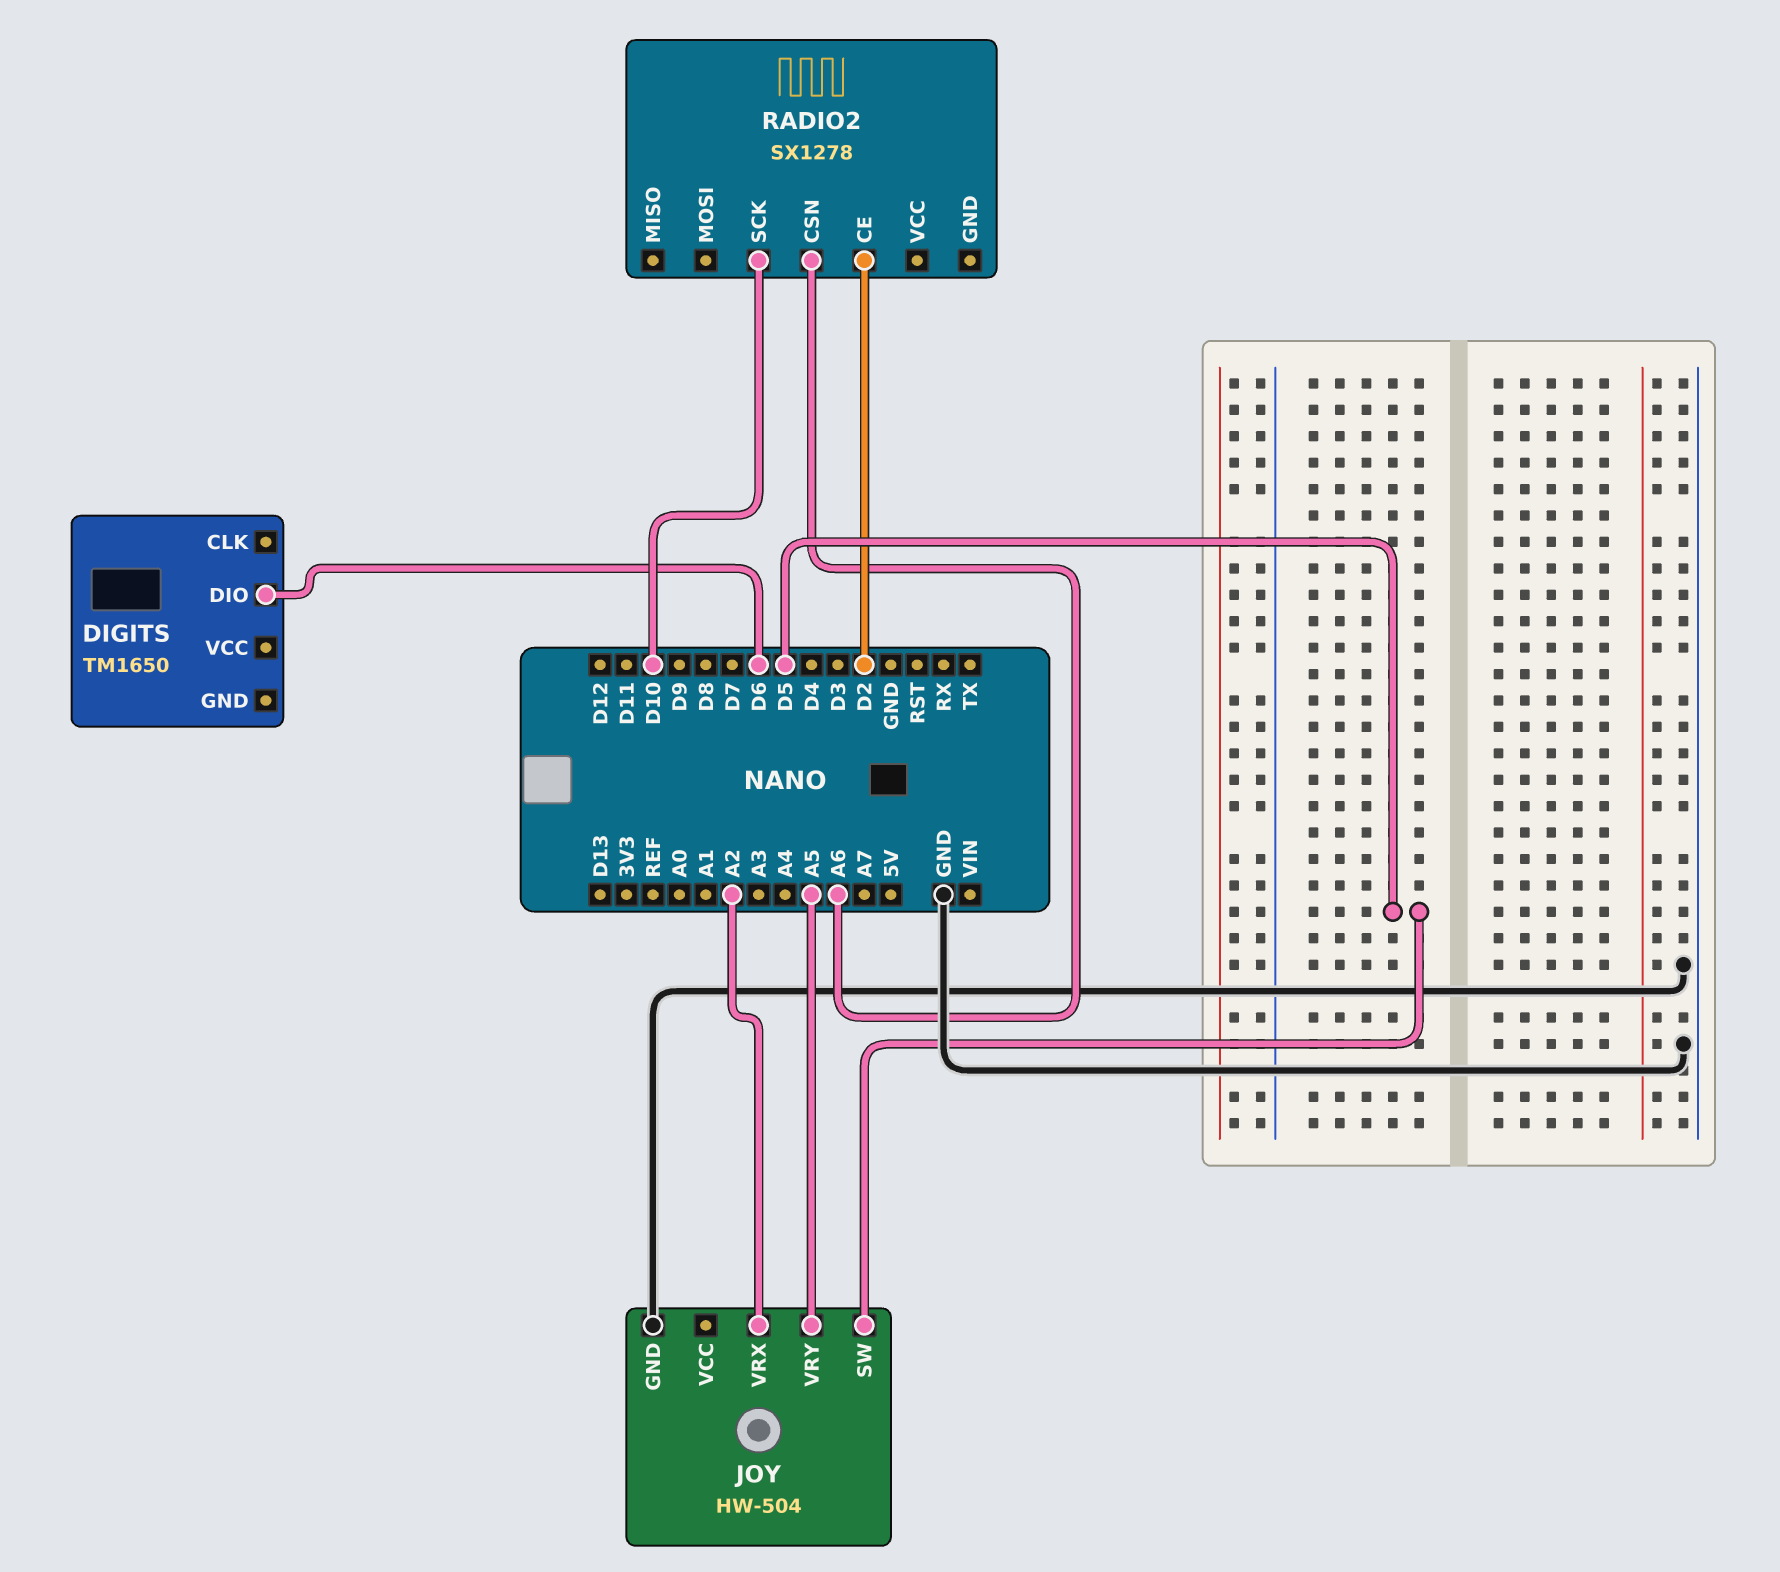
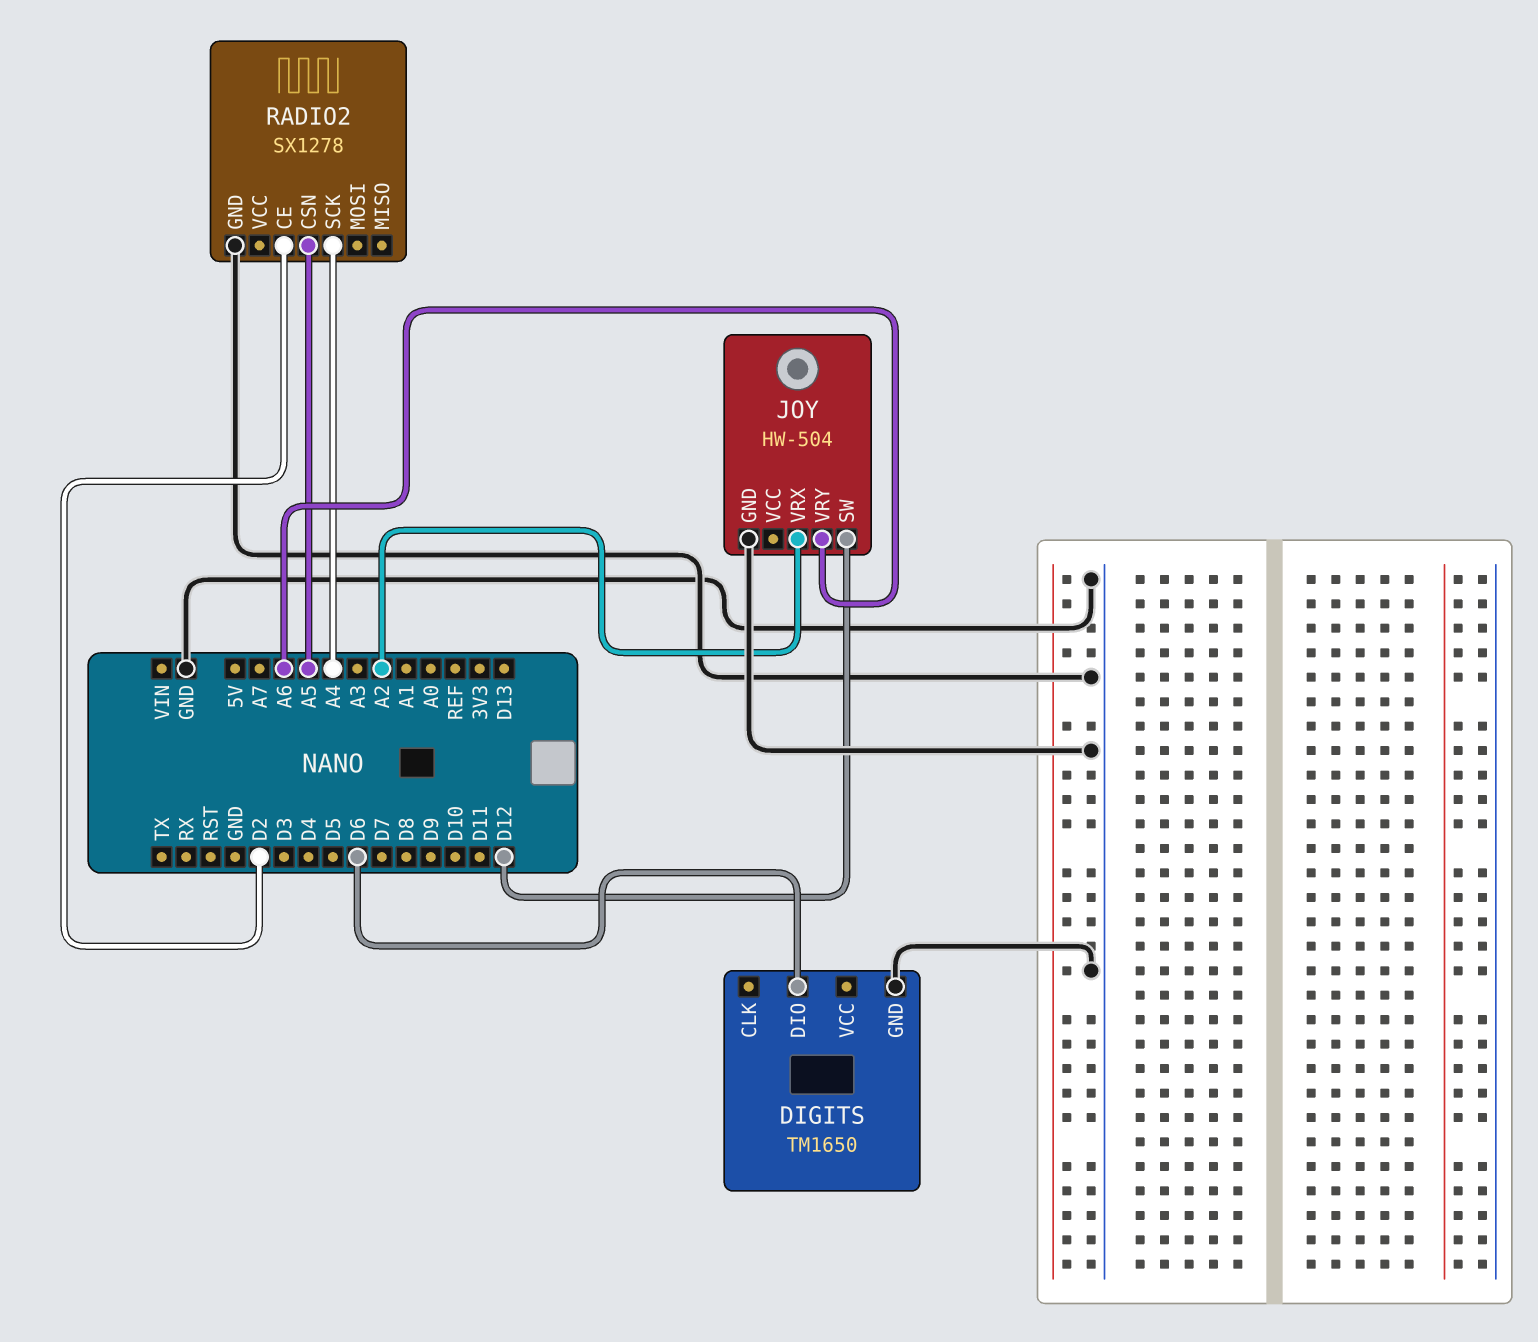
DIGITS pin GND: none -> GND
JOY pin SW: D5 -> D12
JOY pin VRY: A5 -> A6
RADIO2 pin CSN: A6 -> A5
RADIO2 pin GND: none -> GND
RADIO2 pin SCK: D10 -> A4

